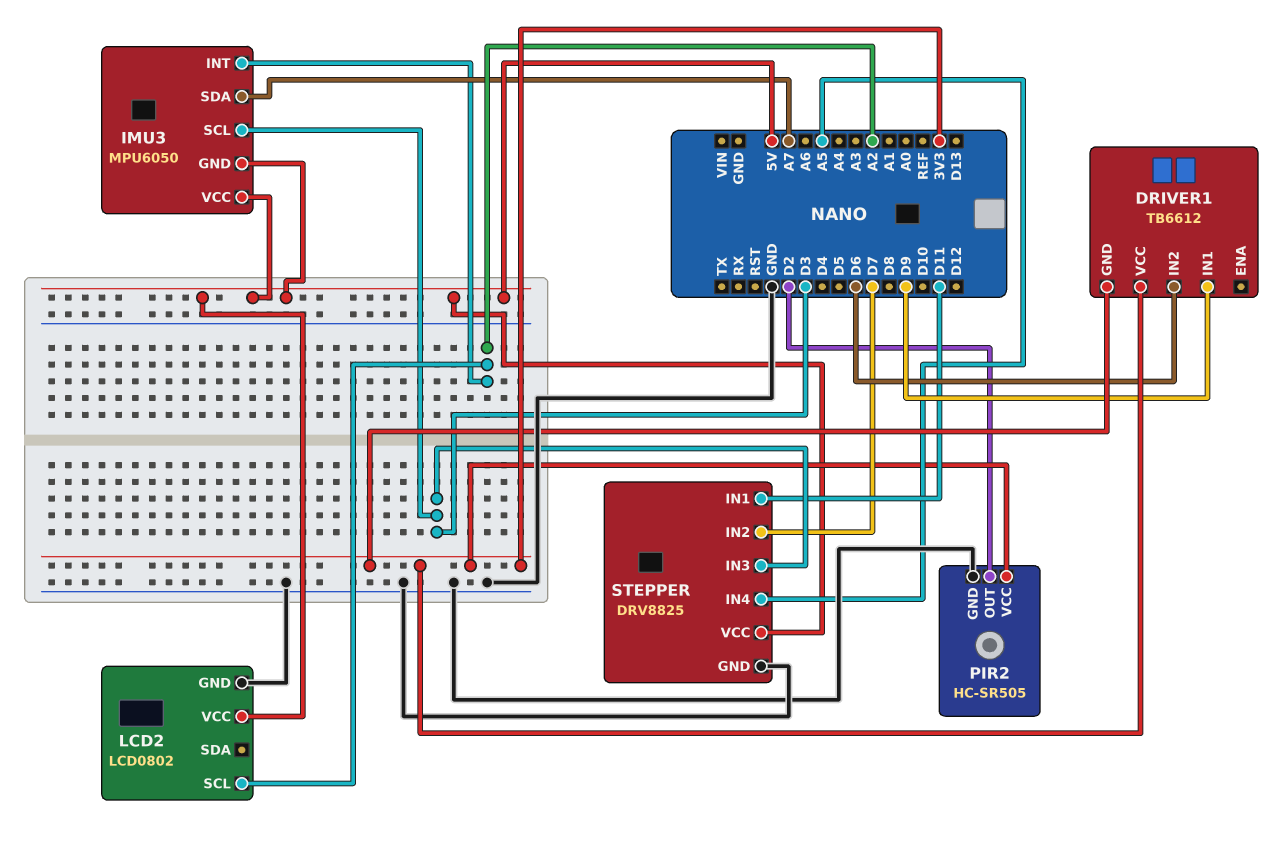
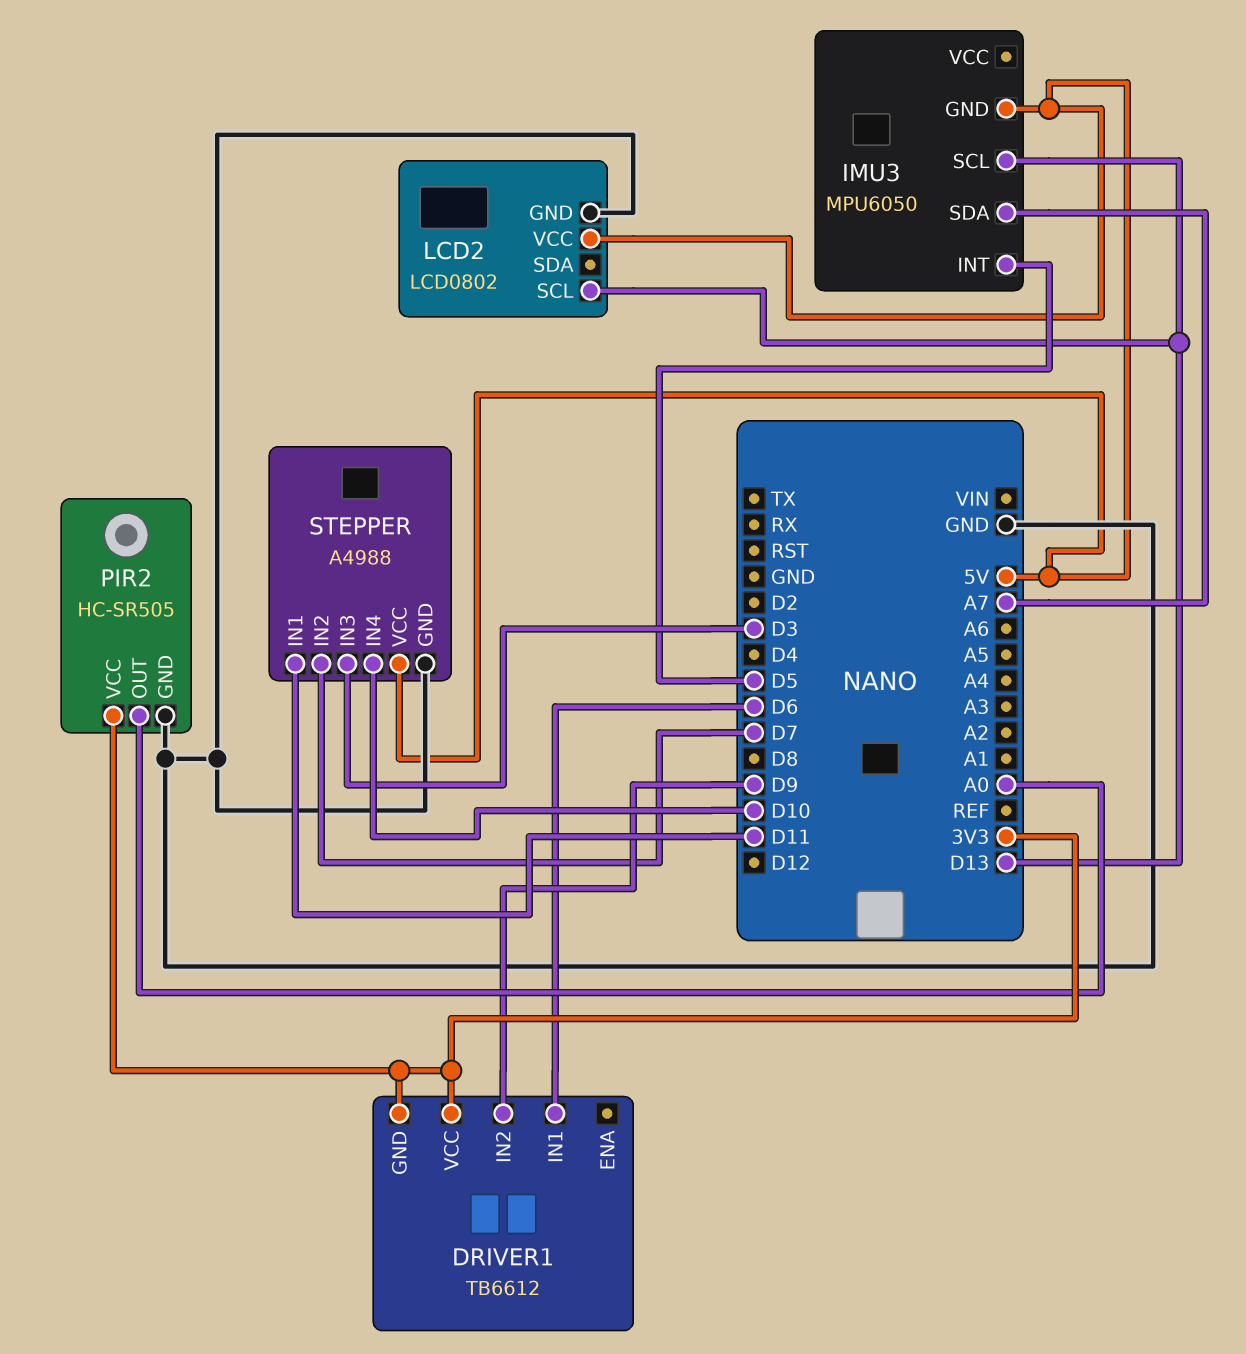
DRIVER1 pin IN1: D9 -> D6
DRIVER1 pin IN2: D6 -> D9
IMU3 pin INT: A2 -> D5
IMU3 pin SCL: D3 -> D13
IMU3 pin VCC: 5V -> none
LCD2 pin SCL: A2 -> D13
PIR2 pin OUT: D2 -> A0
STEPPER: DRV8825 -> A4988
STEPPER pin IN4: A5 -> D10

